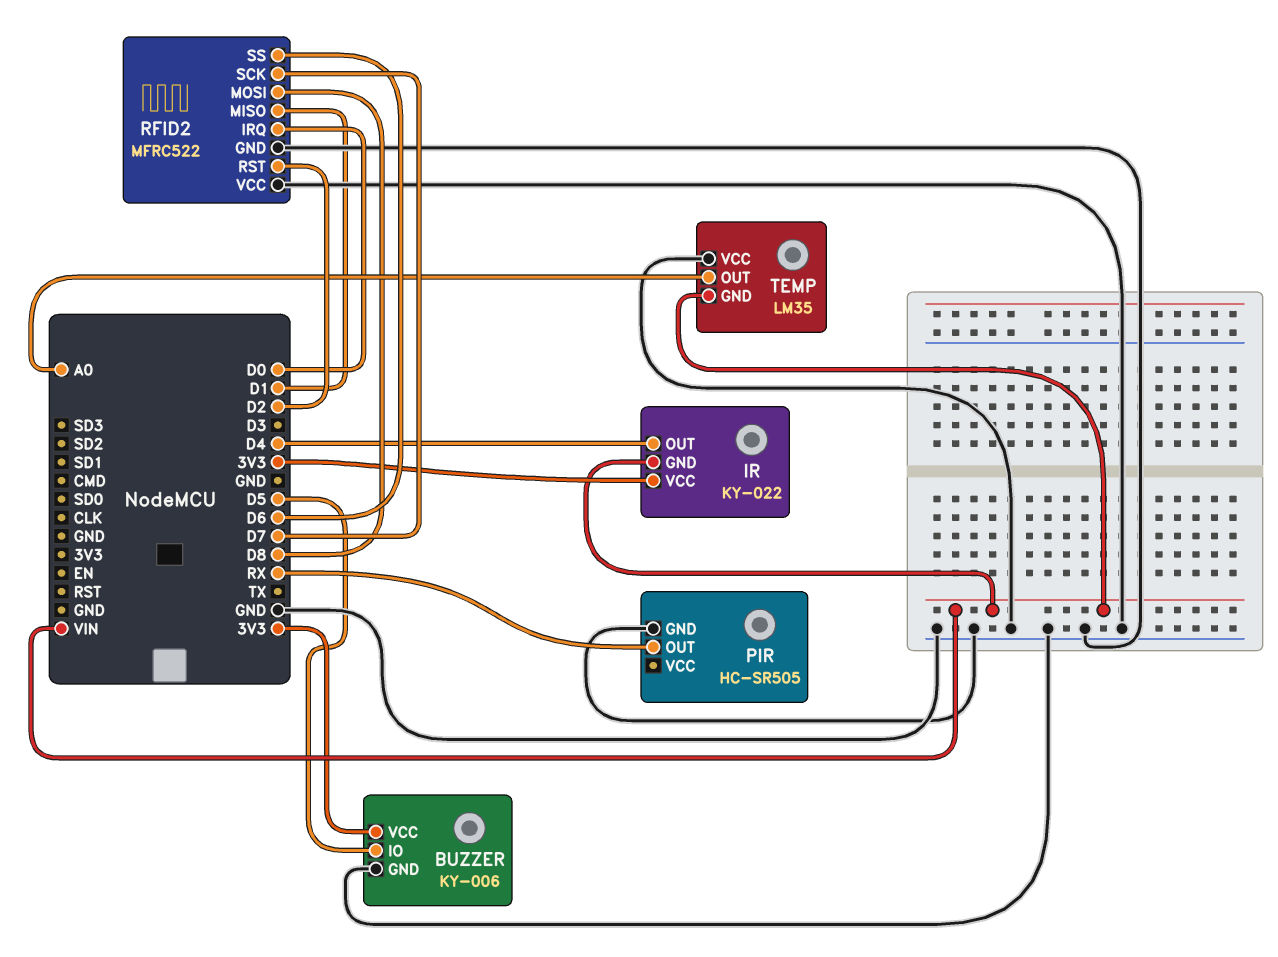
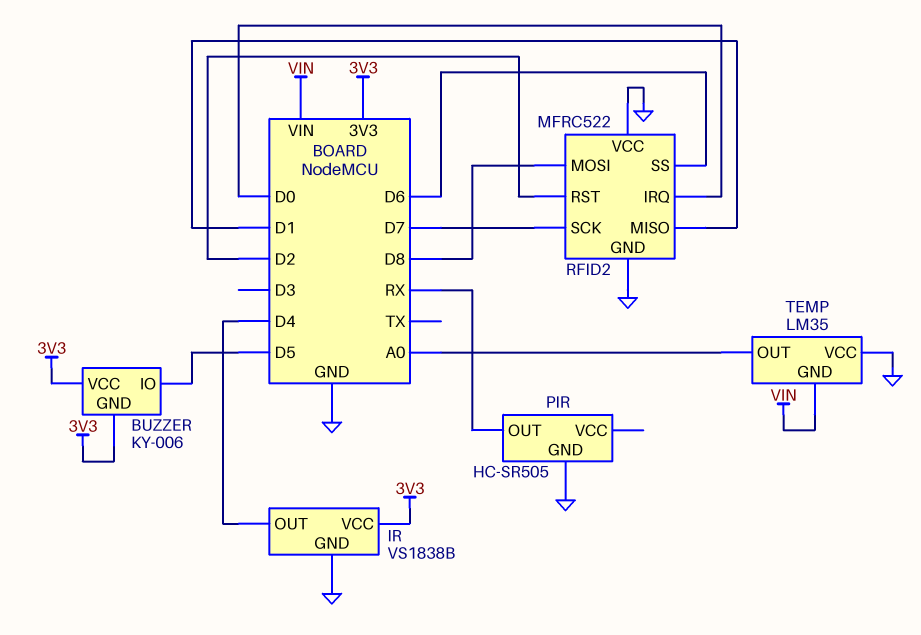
BUZZER pin GND: GND -> 3V3
IR: KY-022 -> VS1838B
IR pin GND: VIN -> GND

